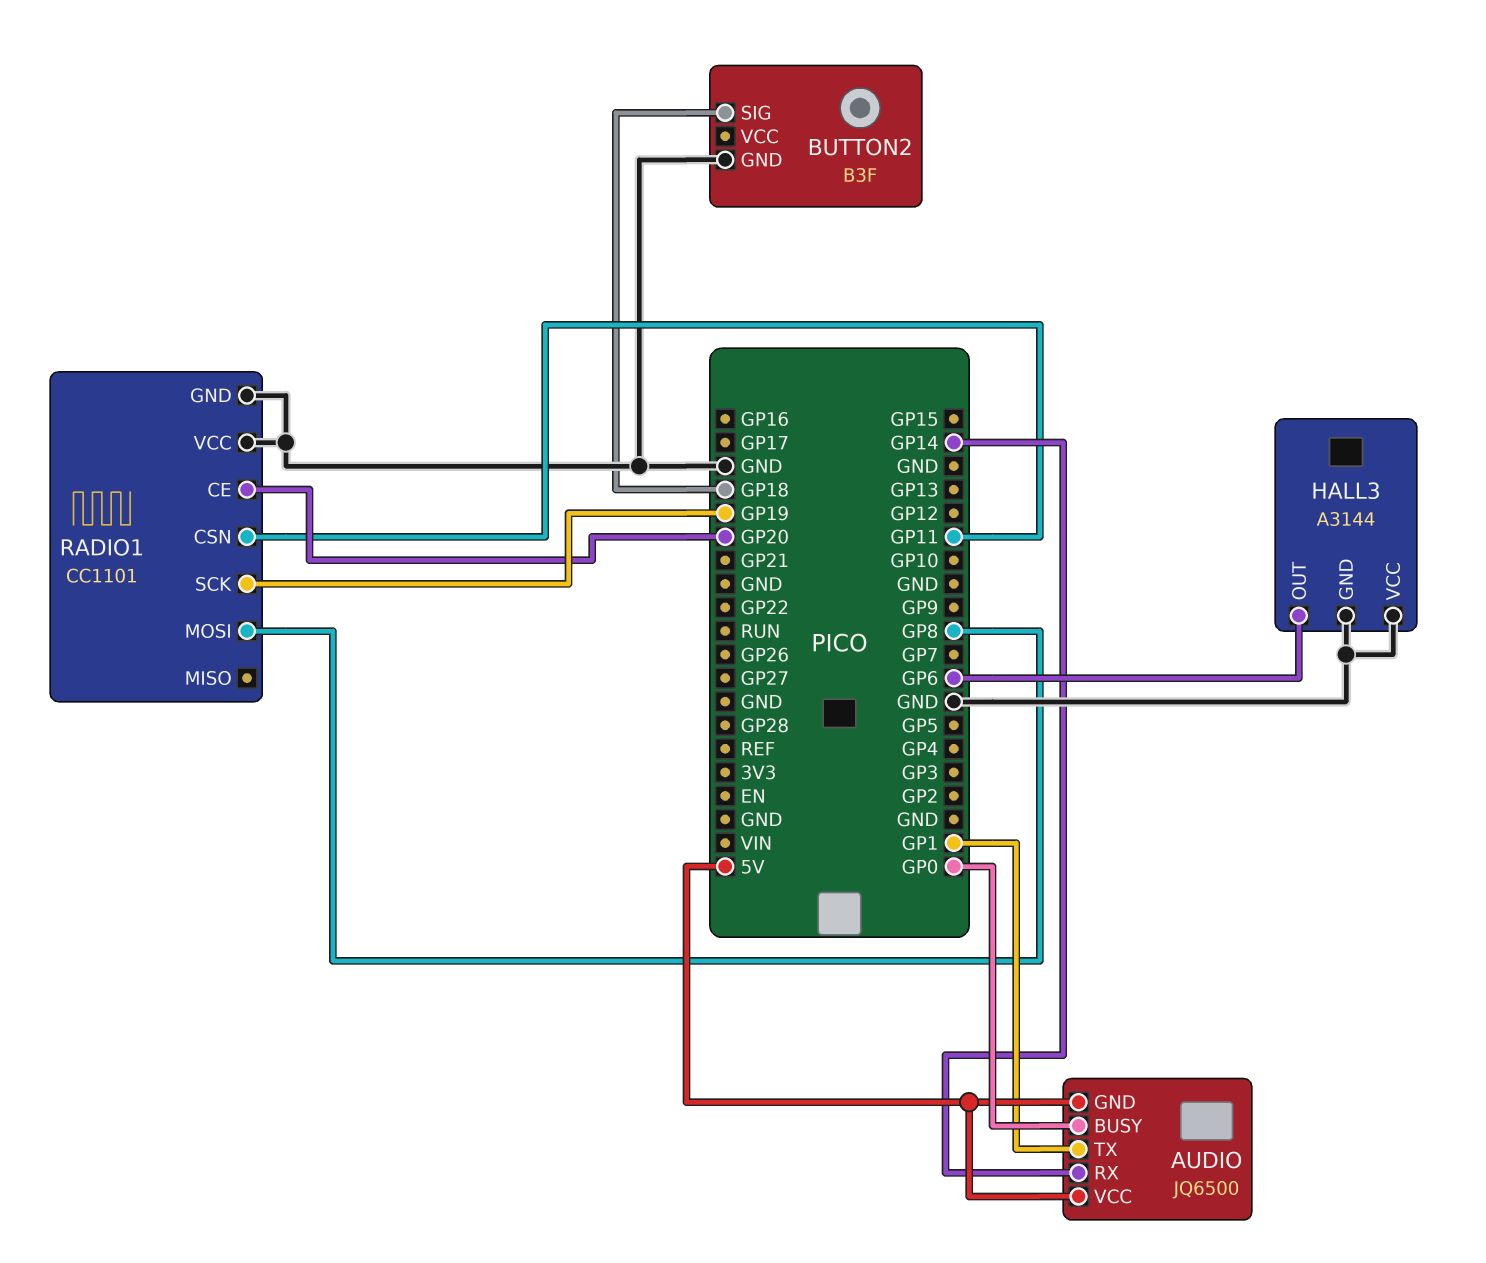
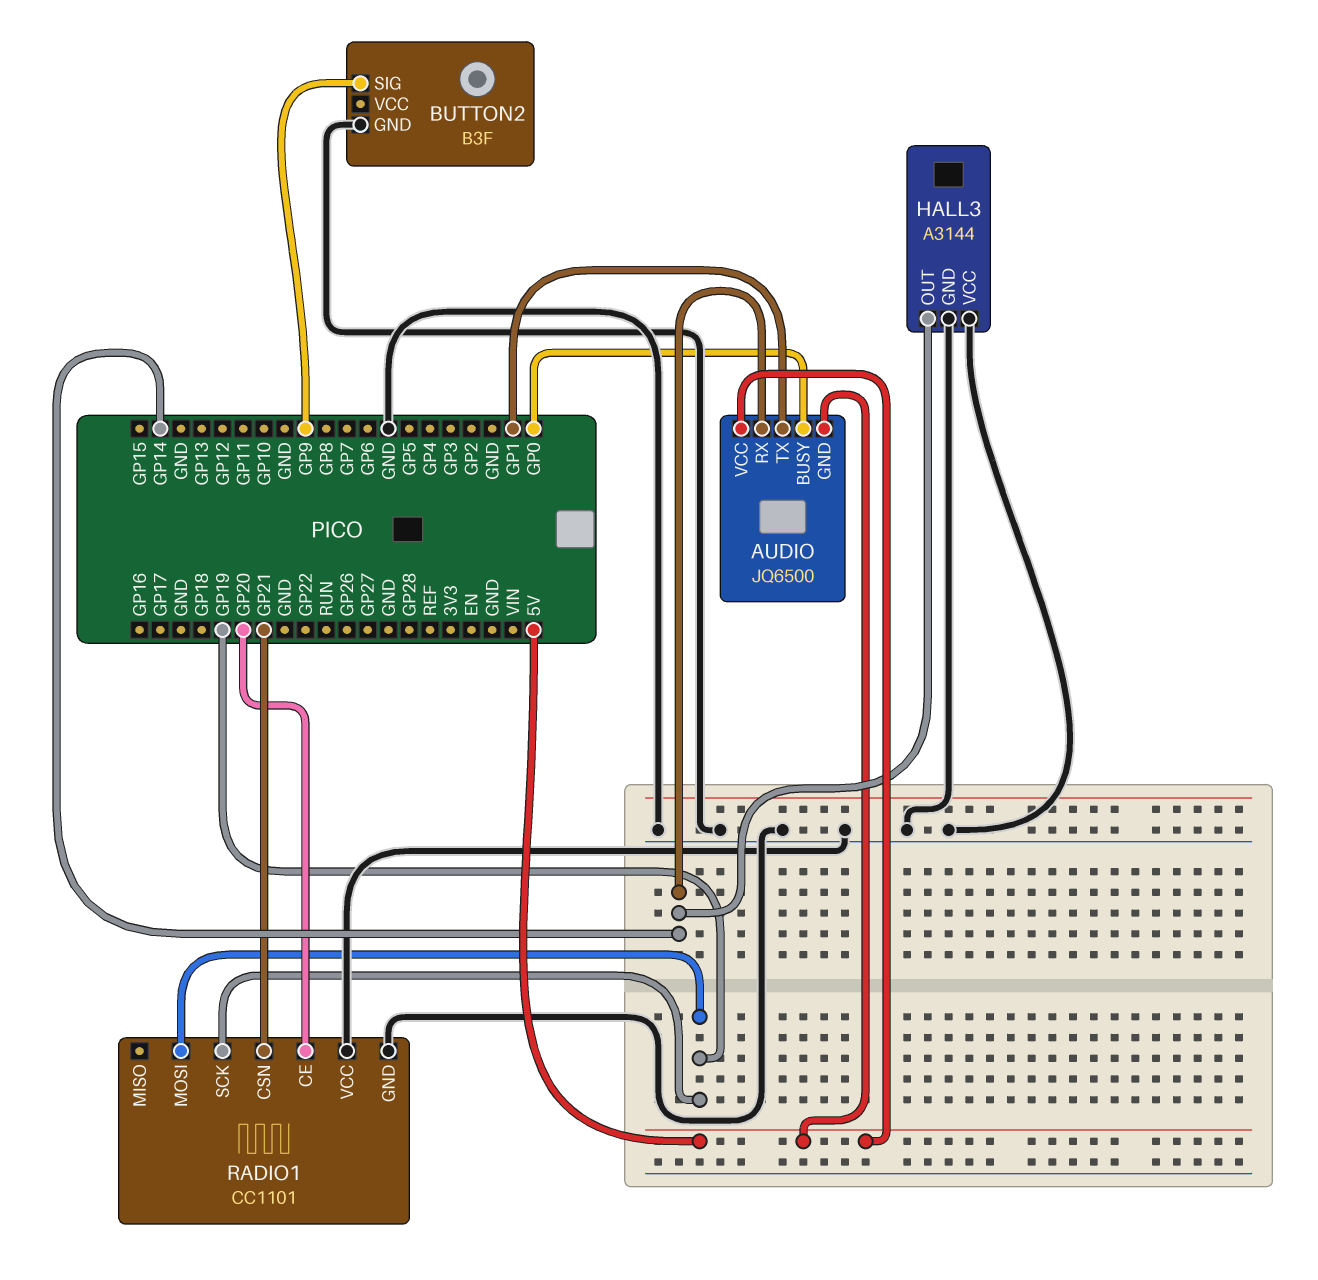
BUTTON2 pin SIG: GP18 -> GP9
HALL3 pin OUT: GP6 -> GP14
RADIO1 pin CSN: GP11 -> GP21
RADIO1 pin MOSI: GP8 -> GP19

